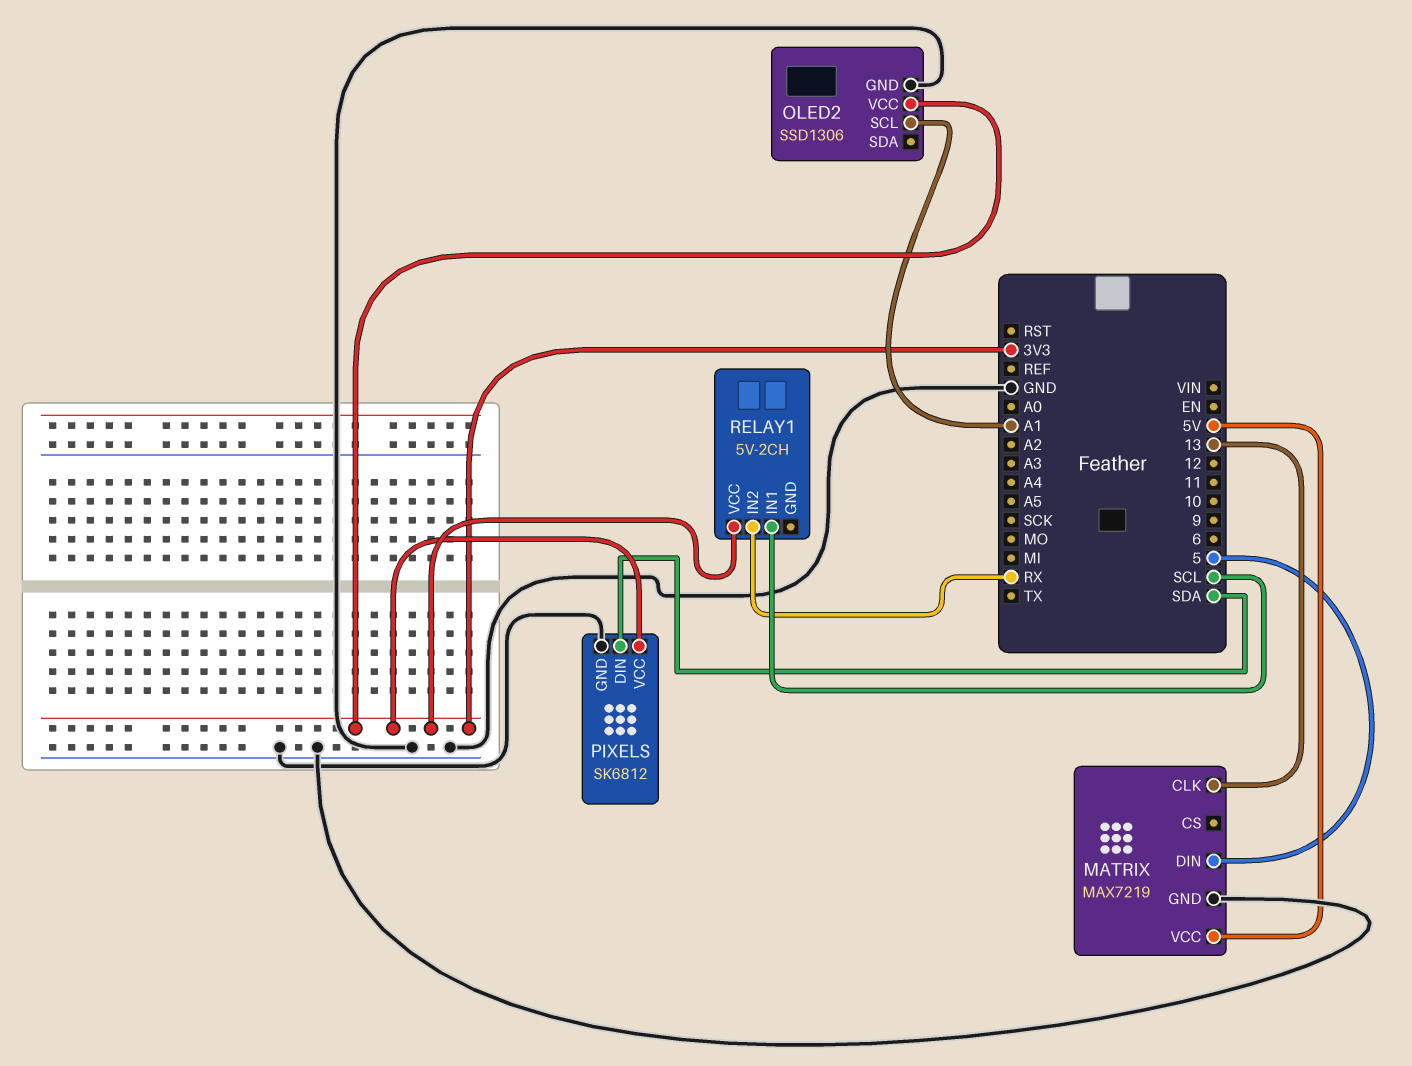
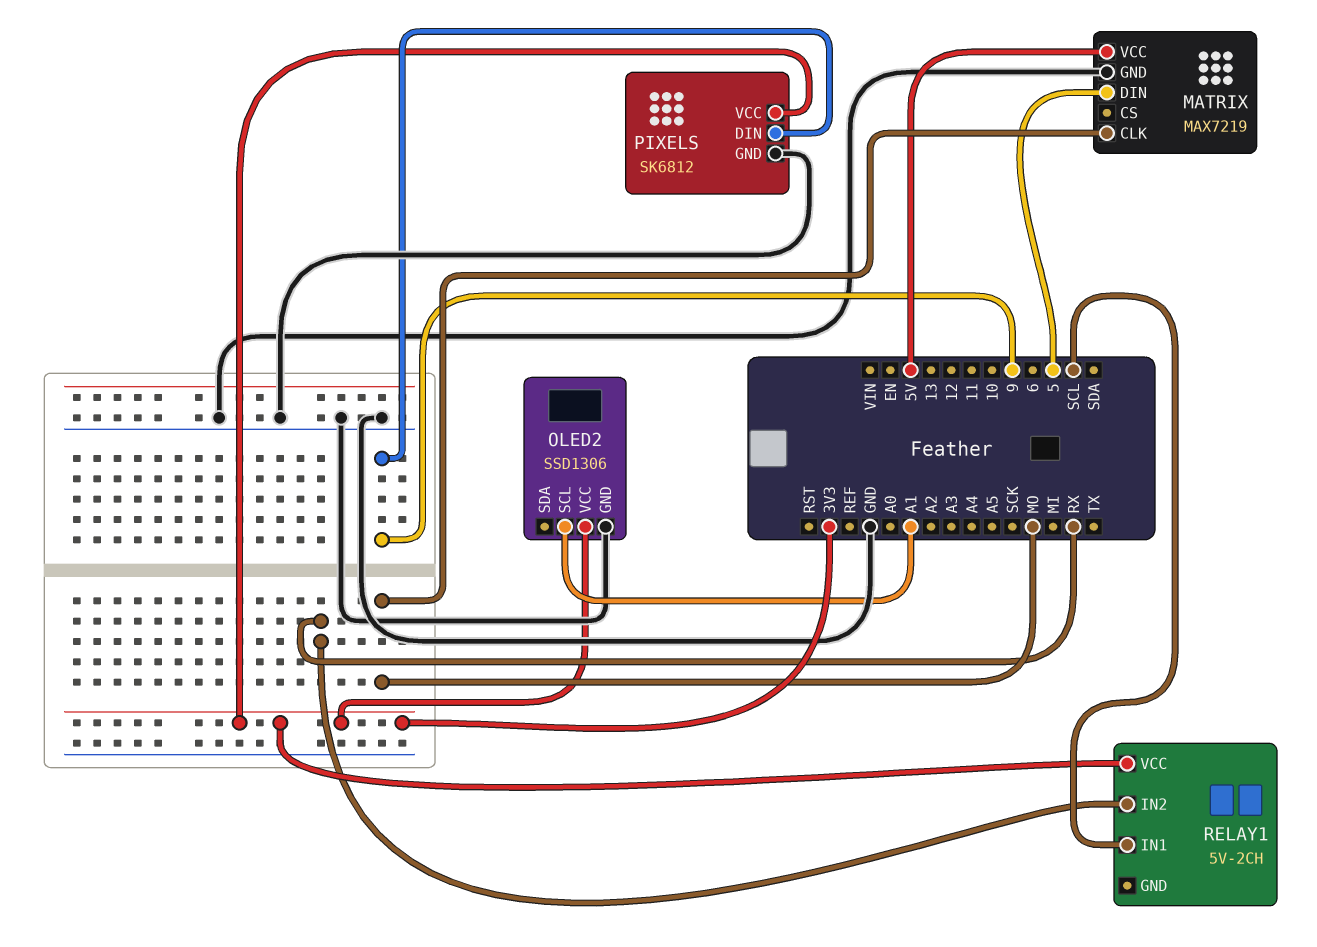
MATRIX pin CLK: 13 -> MO
PIXELS pin DIN: SDA -> 9

